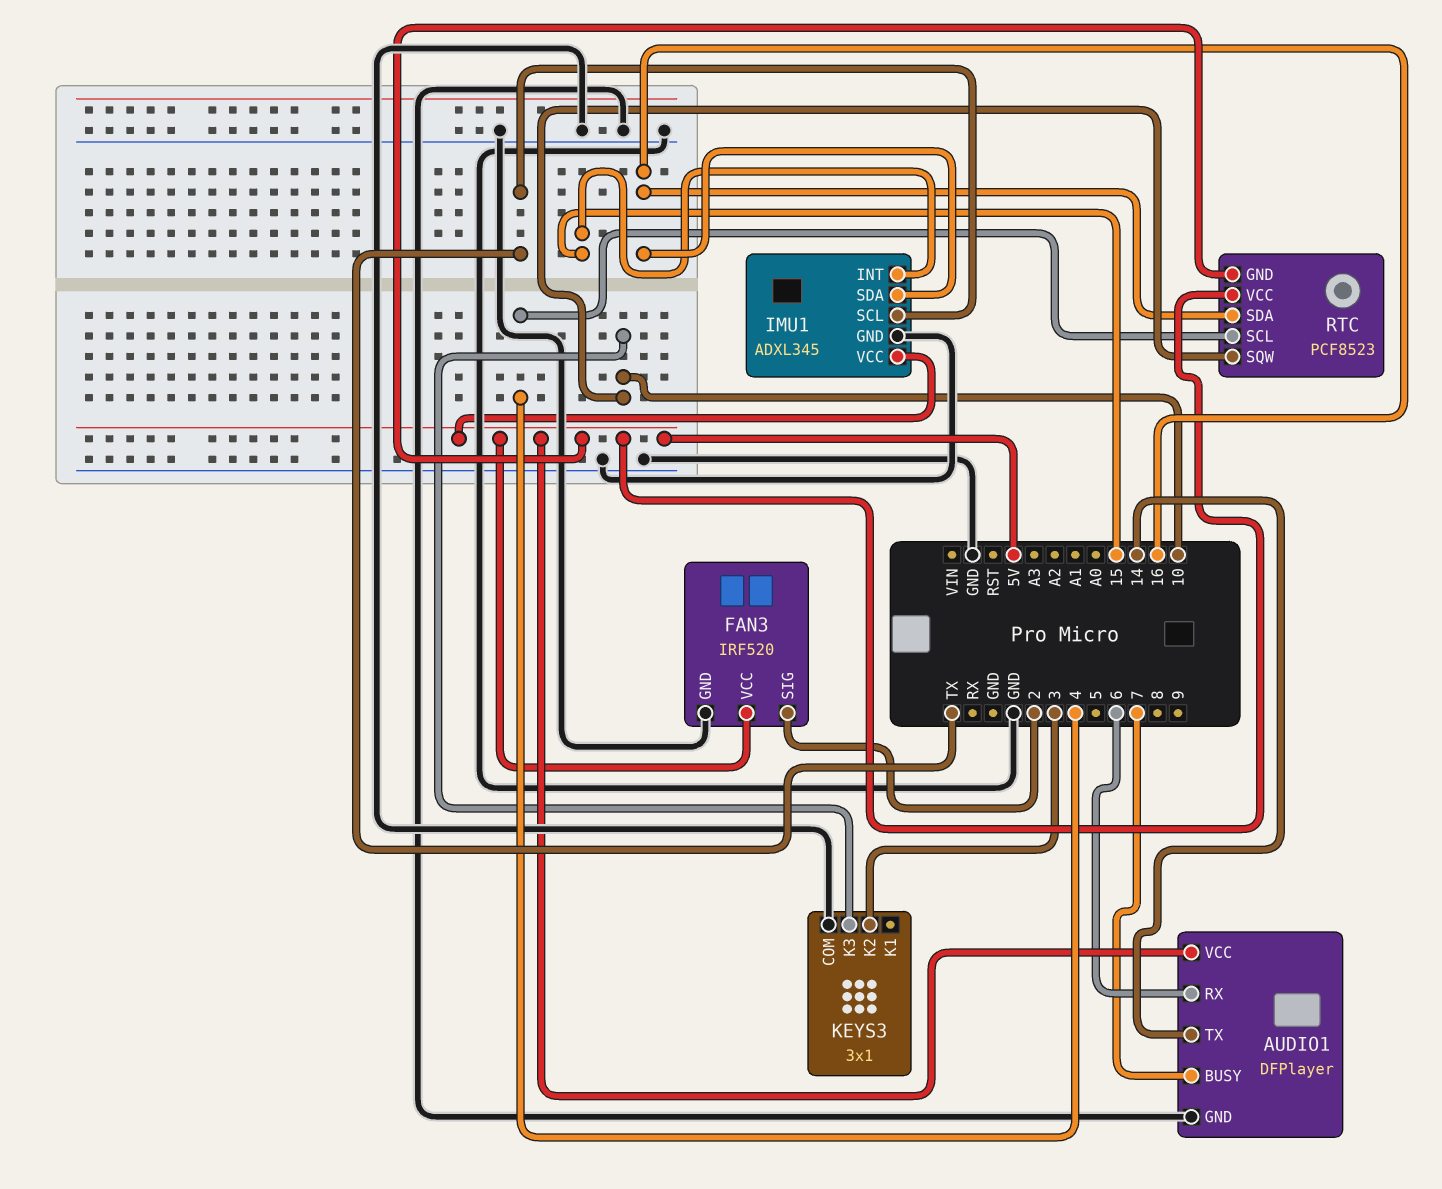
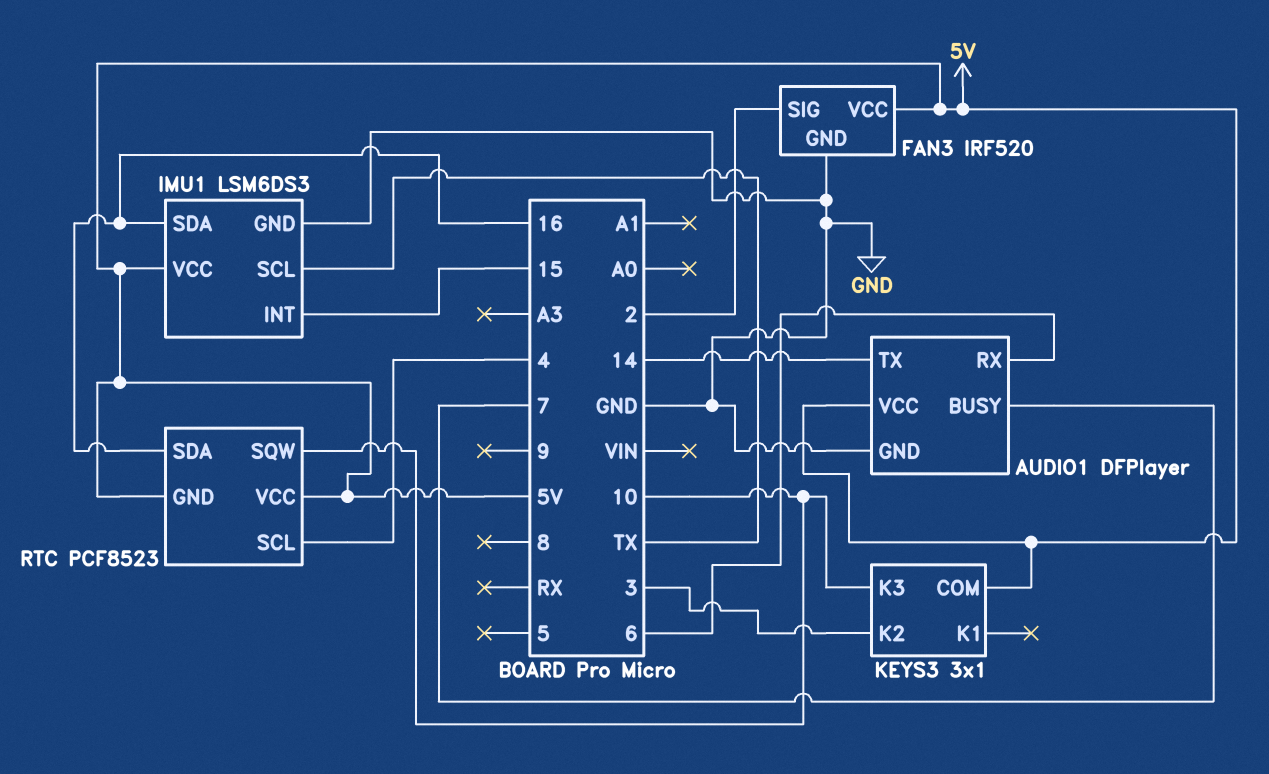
IMU1: ADXL345 -> LSM6DS3
KEYS3 pin COM: GND -> 5V

